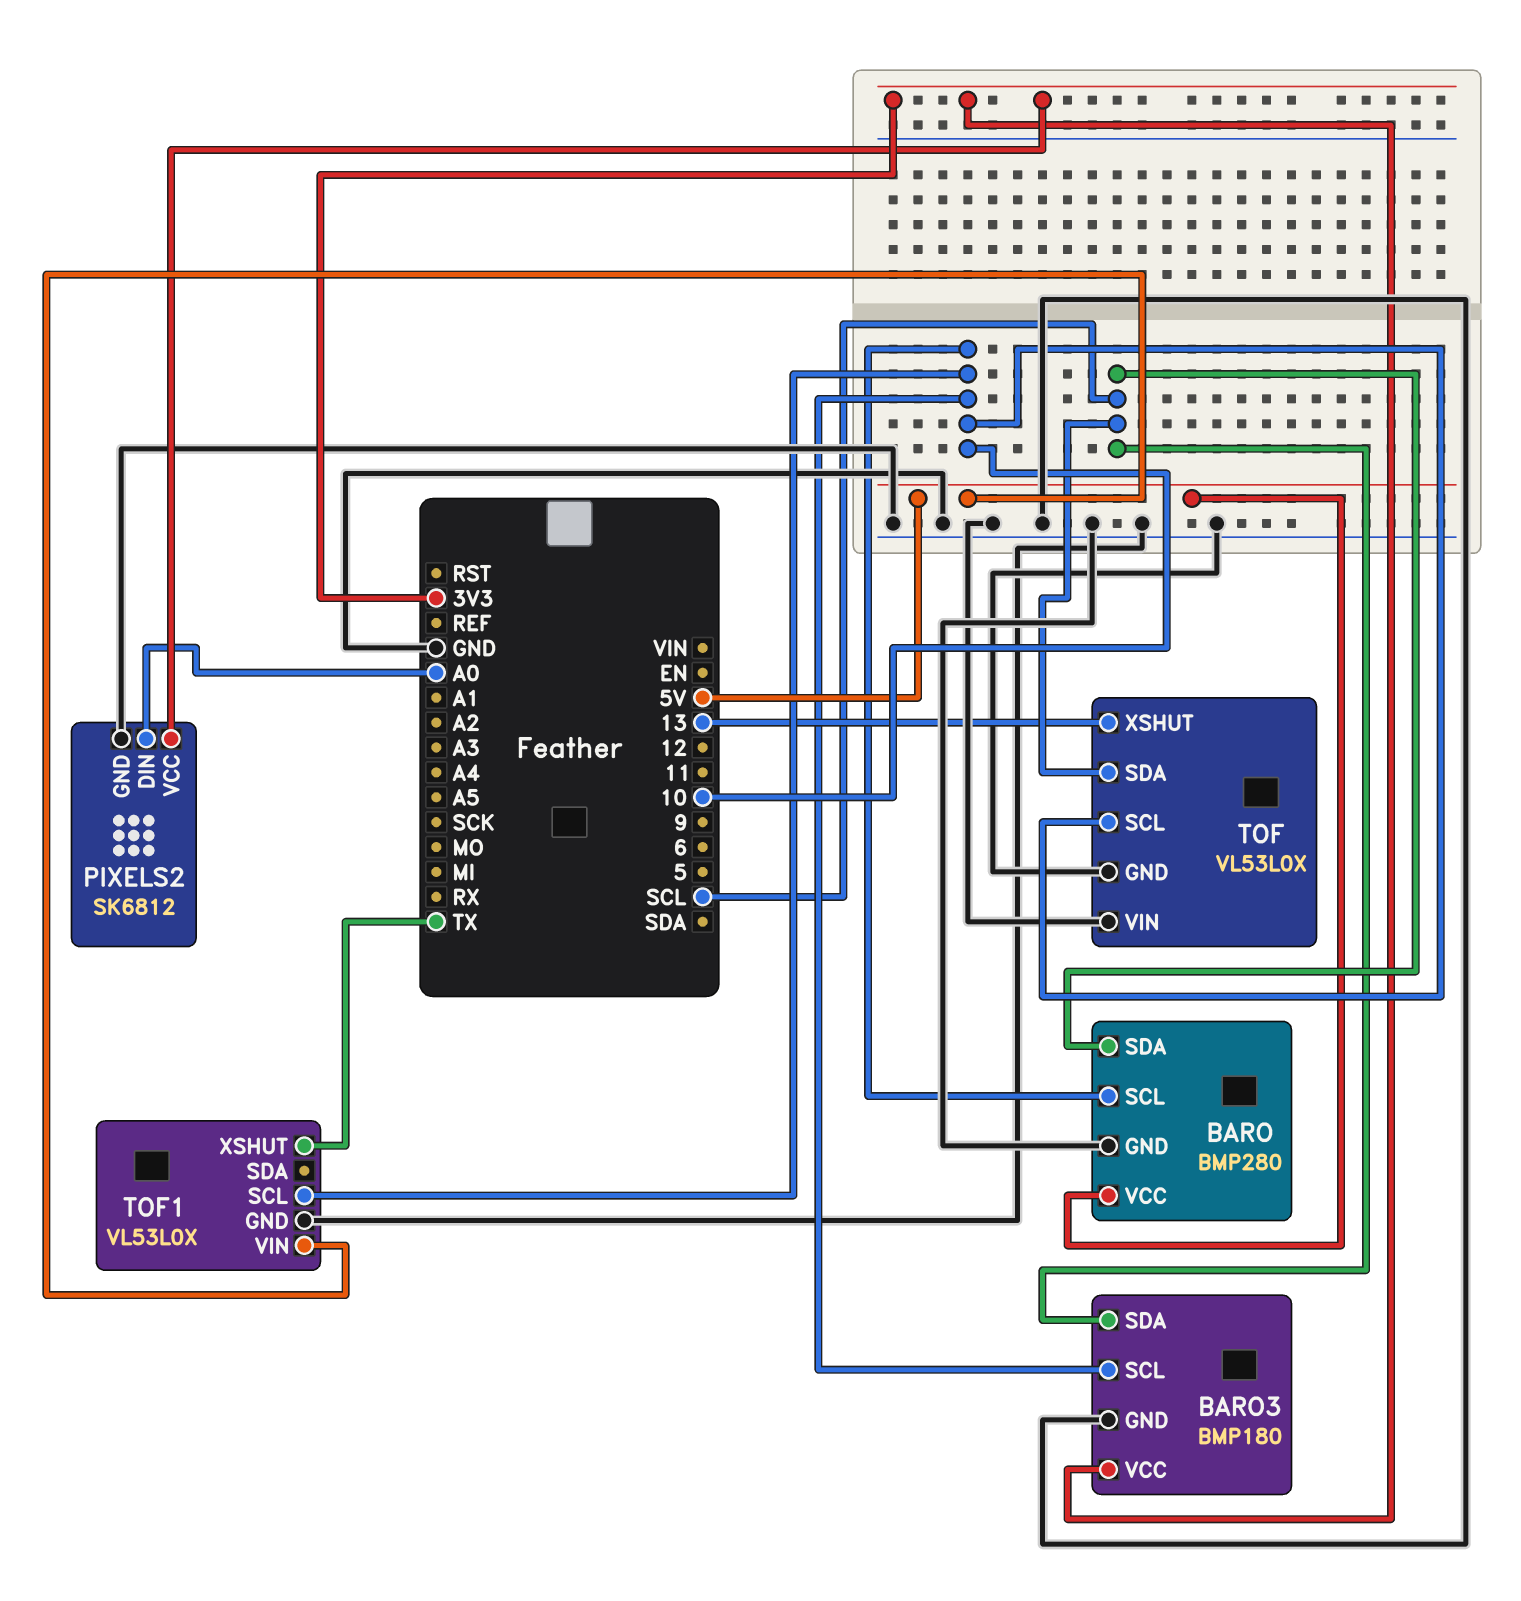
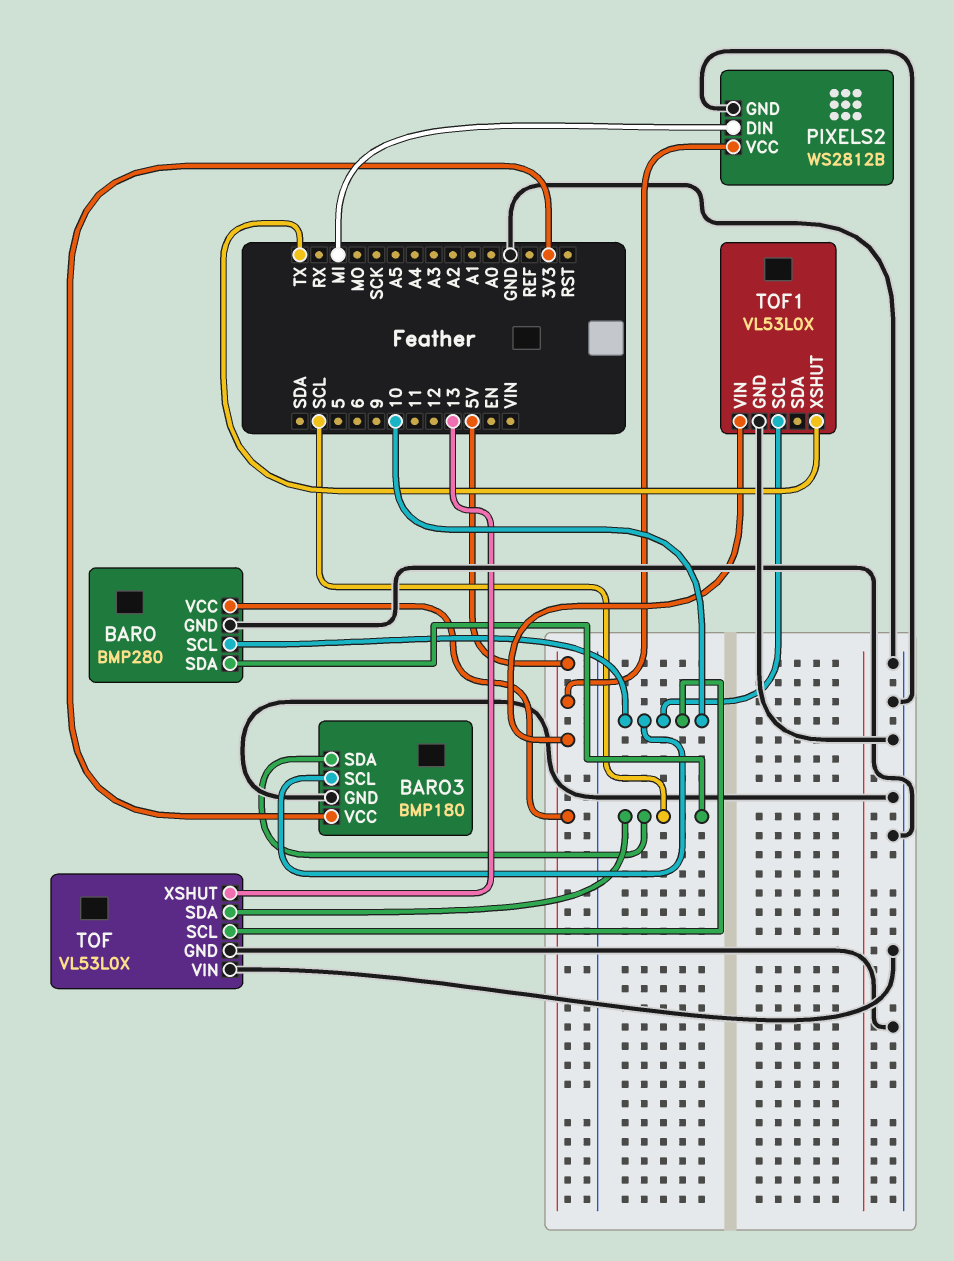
PIXELS2: SK6812 -> WS2812B
PIXELS2 pin DIN: A0 -> MI
PIXELS2 pin VCC: 3V3 -> 5V

